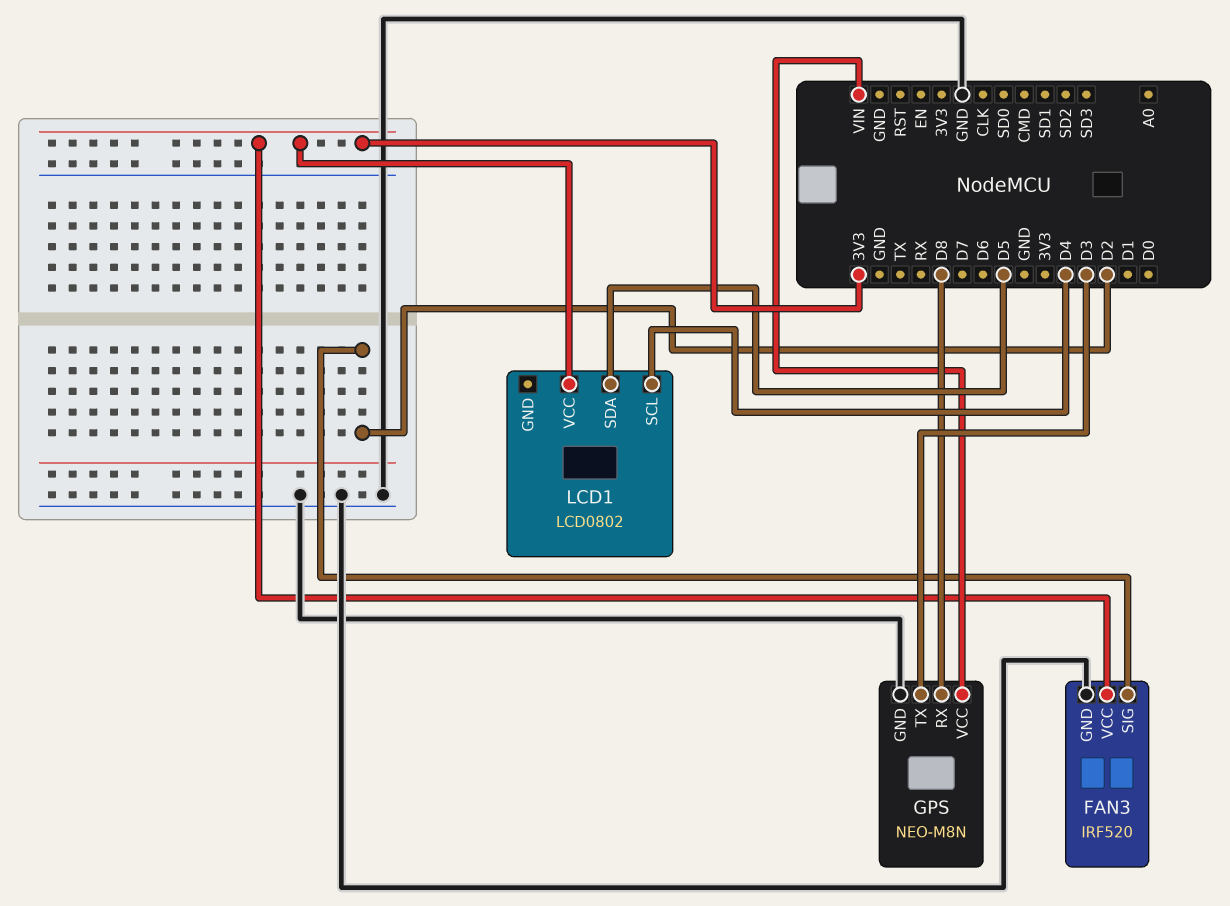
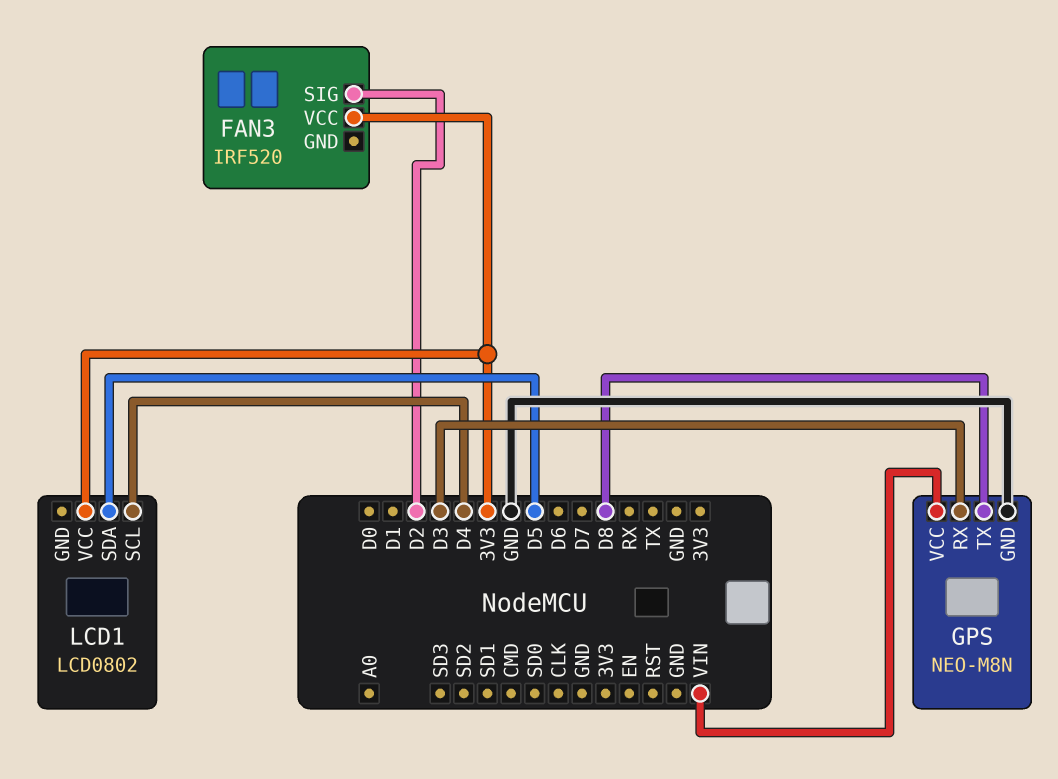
FAN3 pin GND: GND -> none
GPS pin RX: D8 -> D3
GPS pin TX: D3 -> D8

